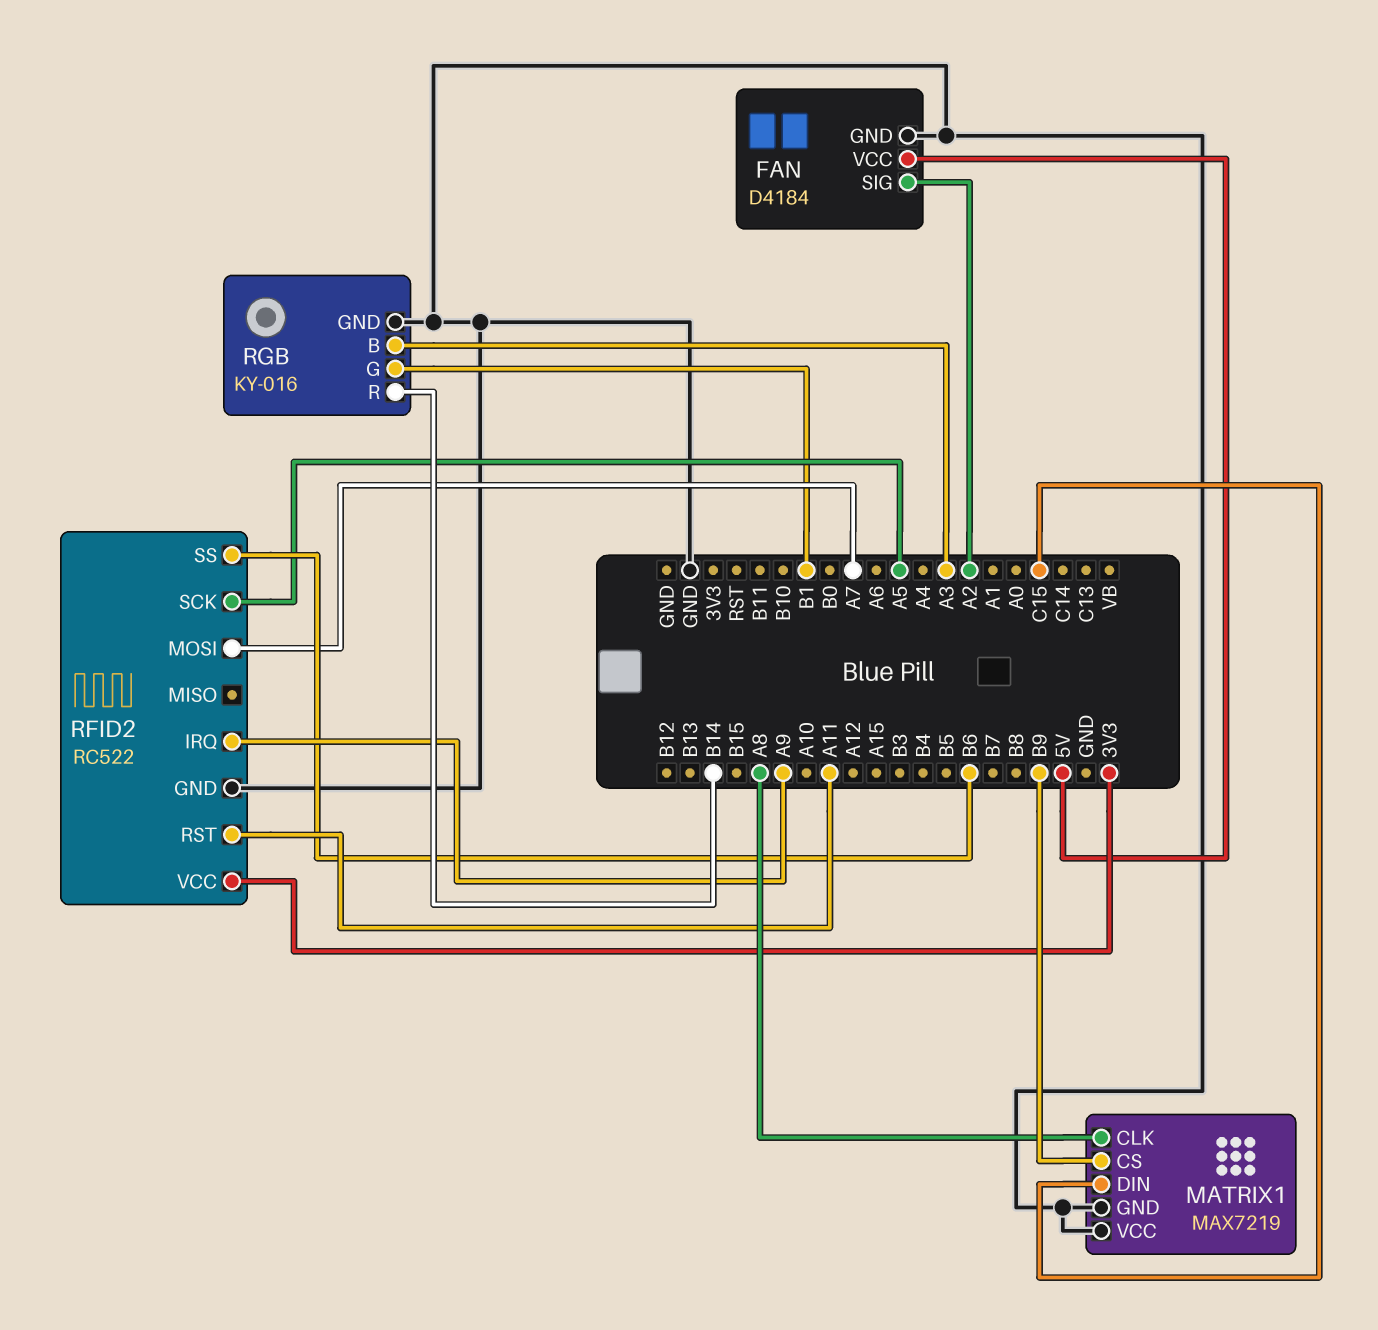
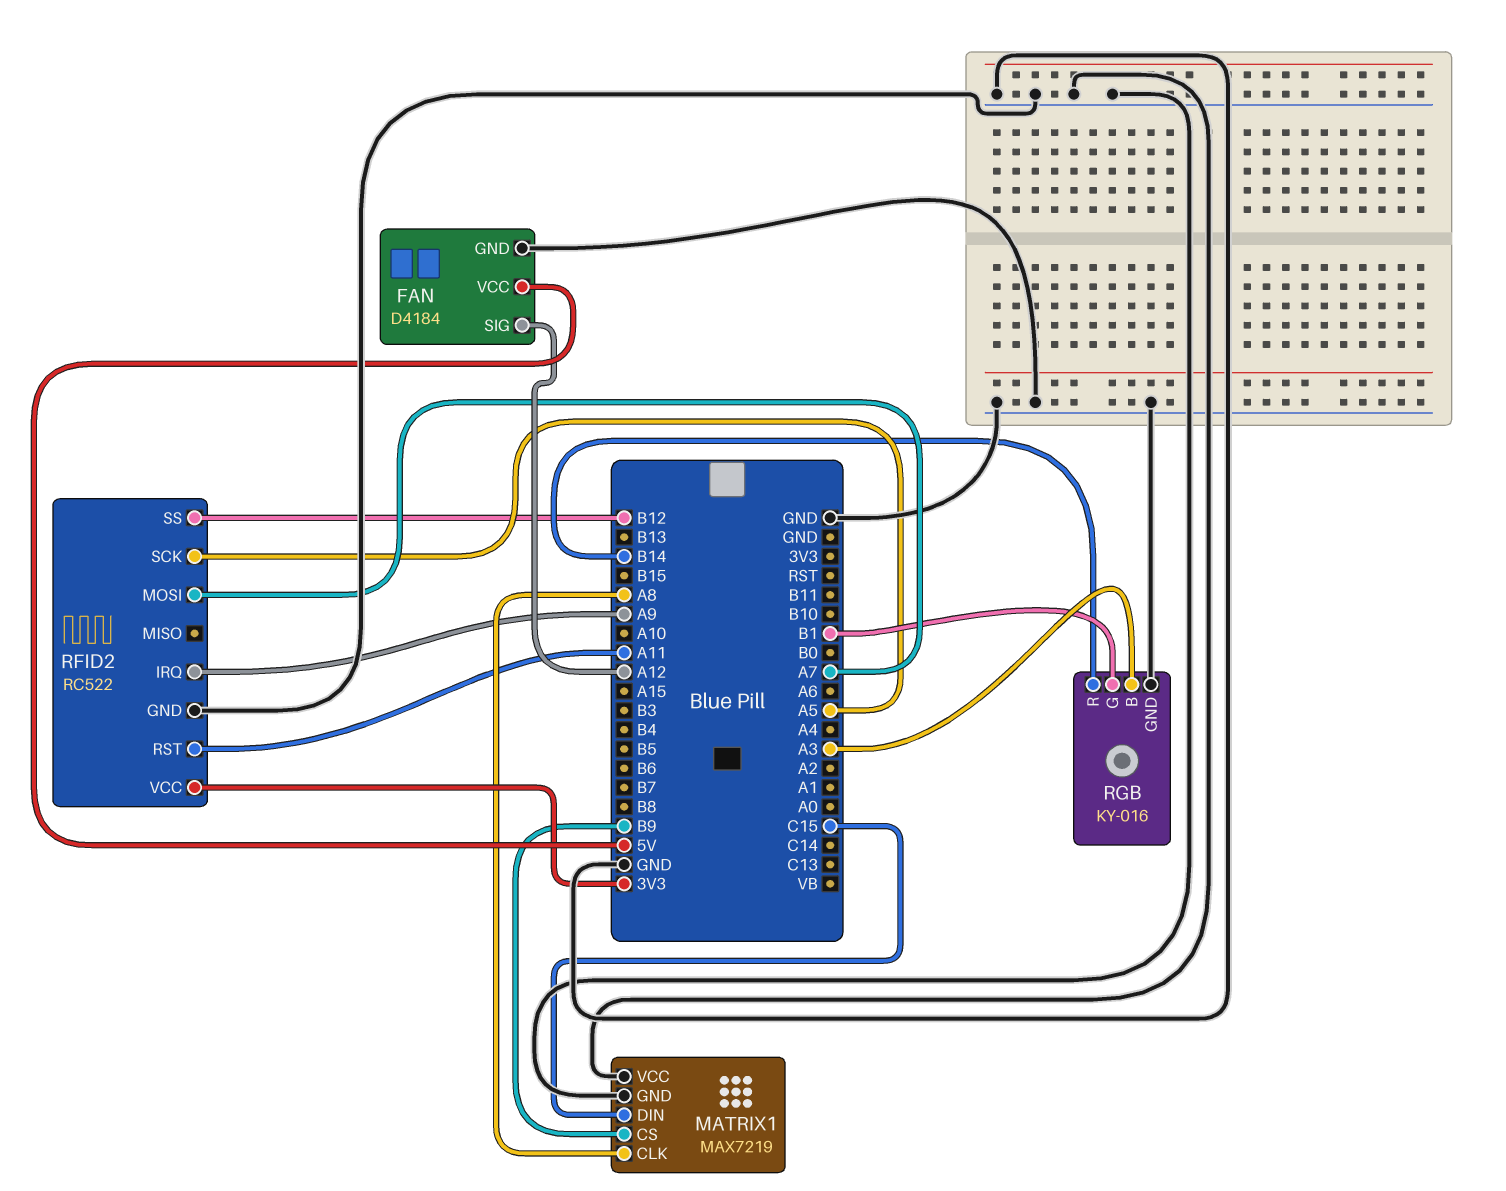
FAN pin SIG: A2 -> A12
RFID2 pin SS: B6 -> B12

